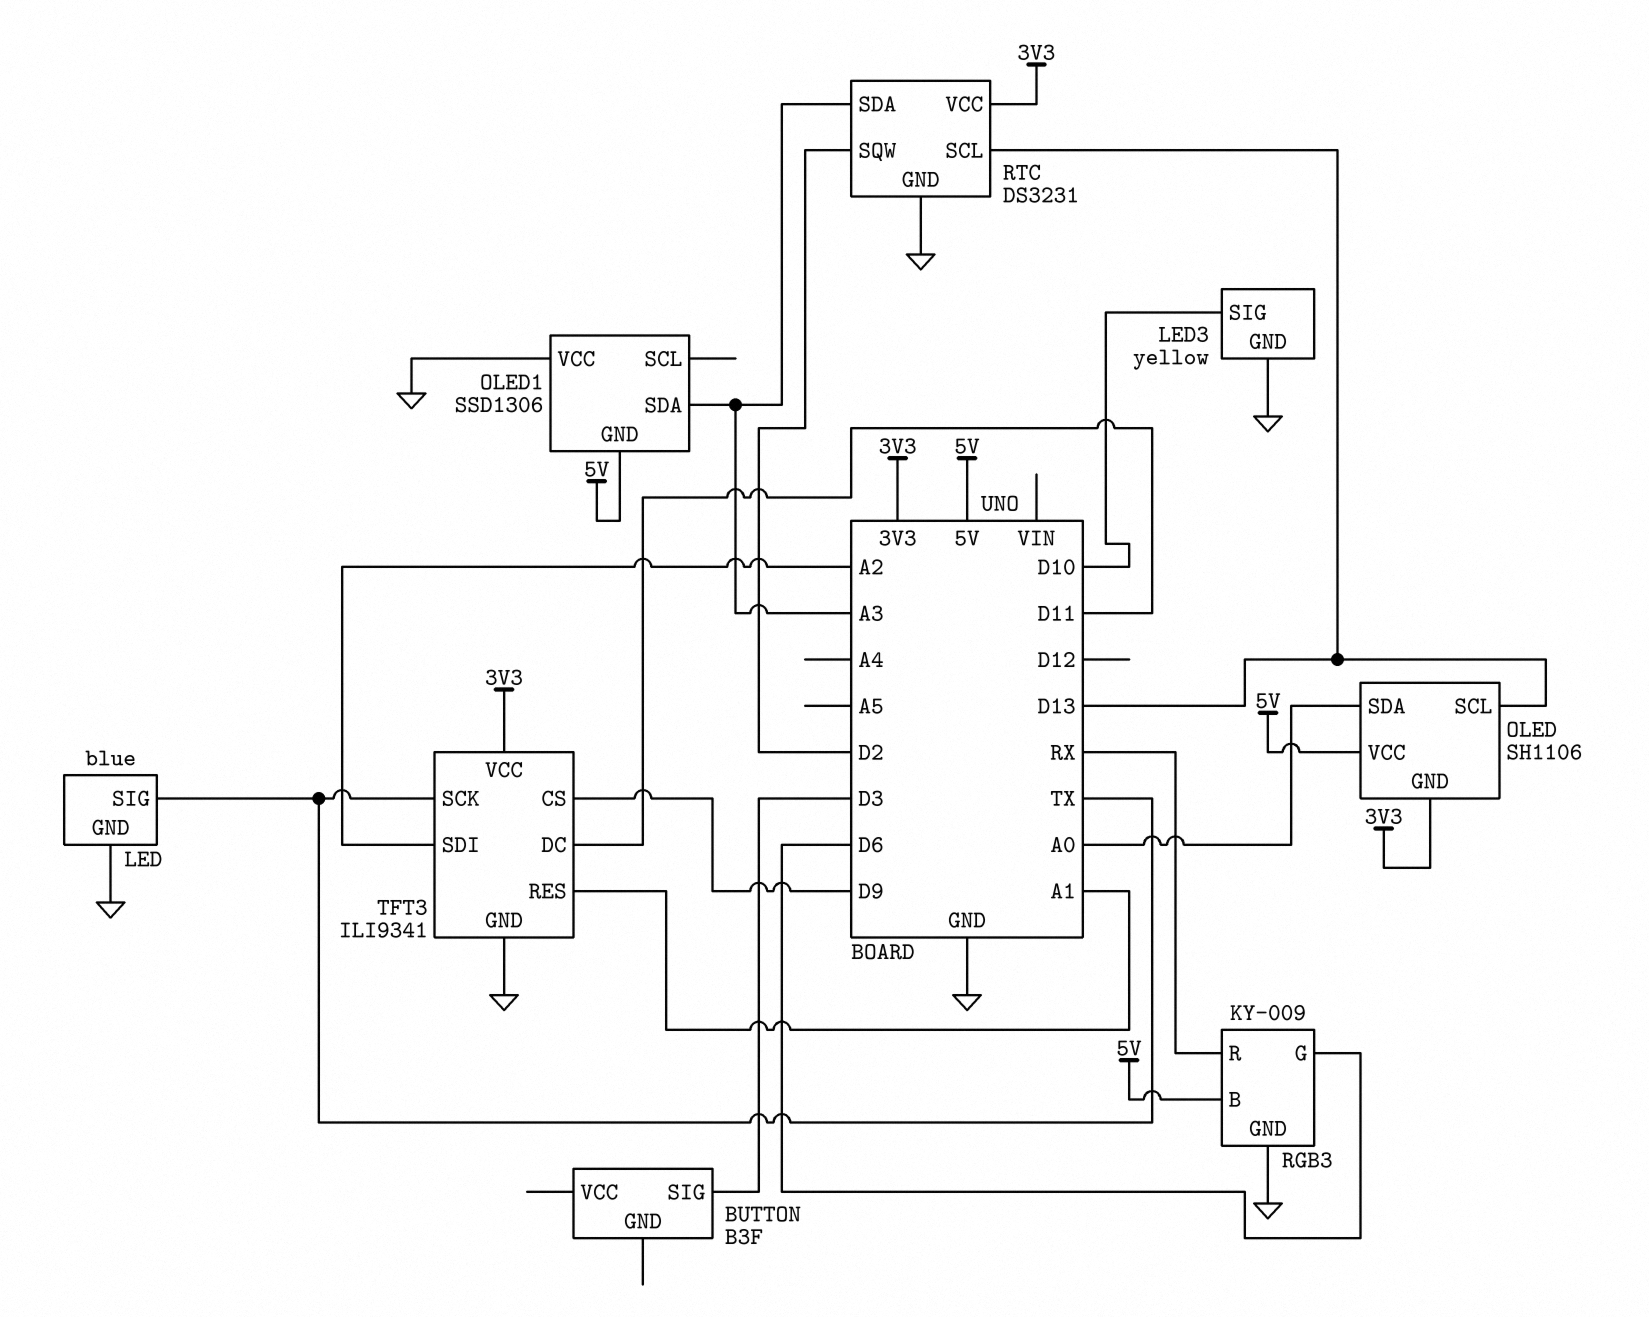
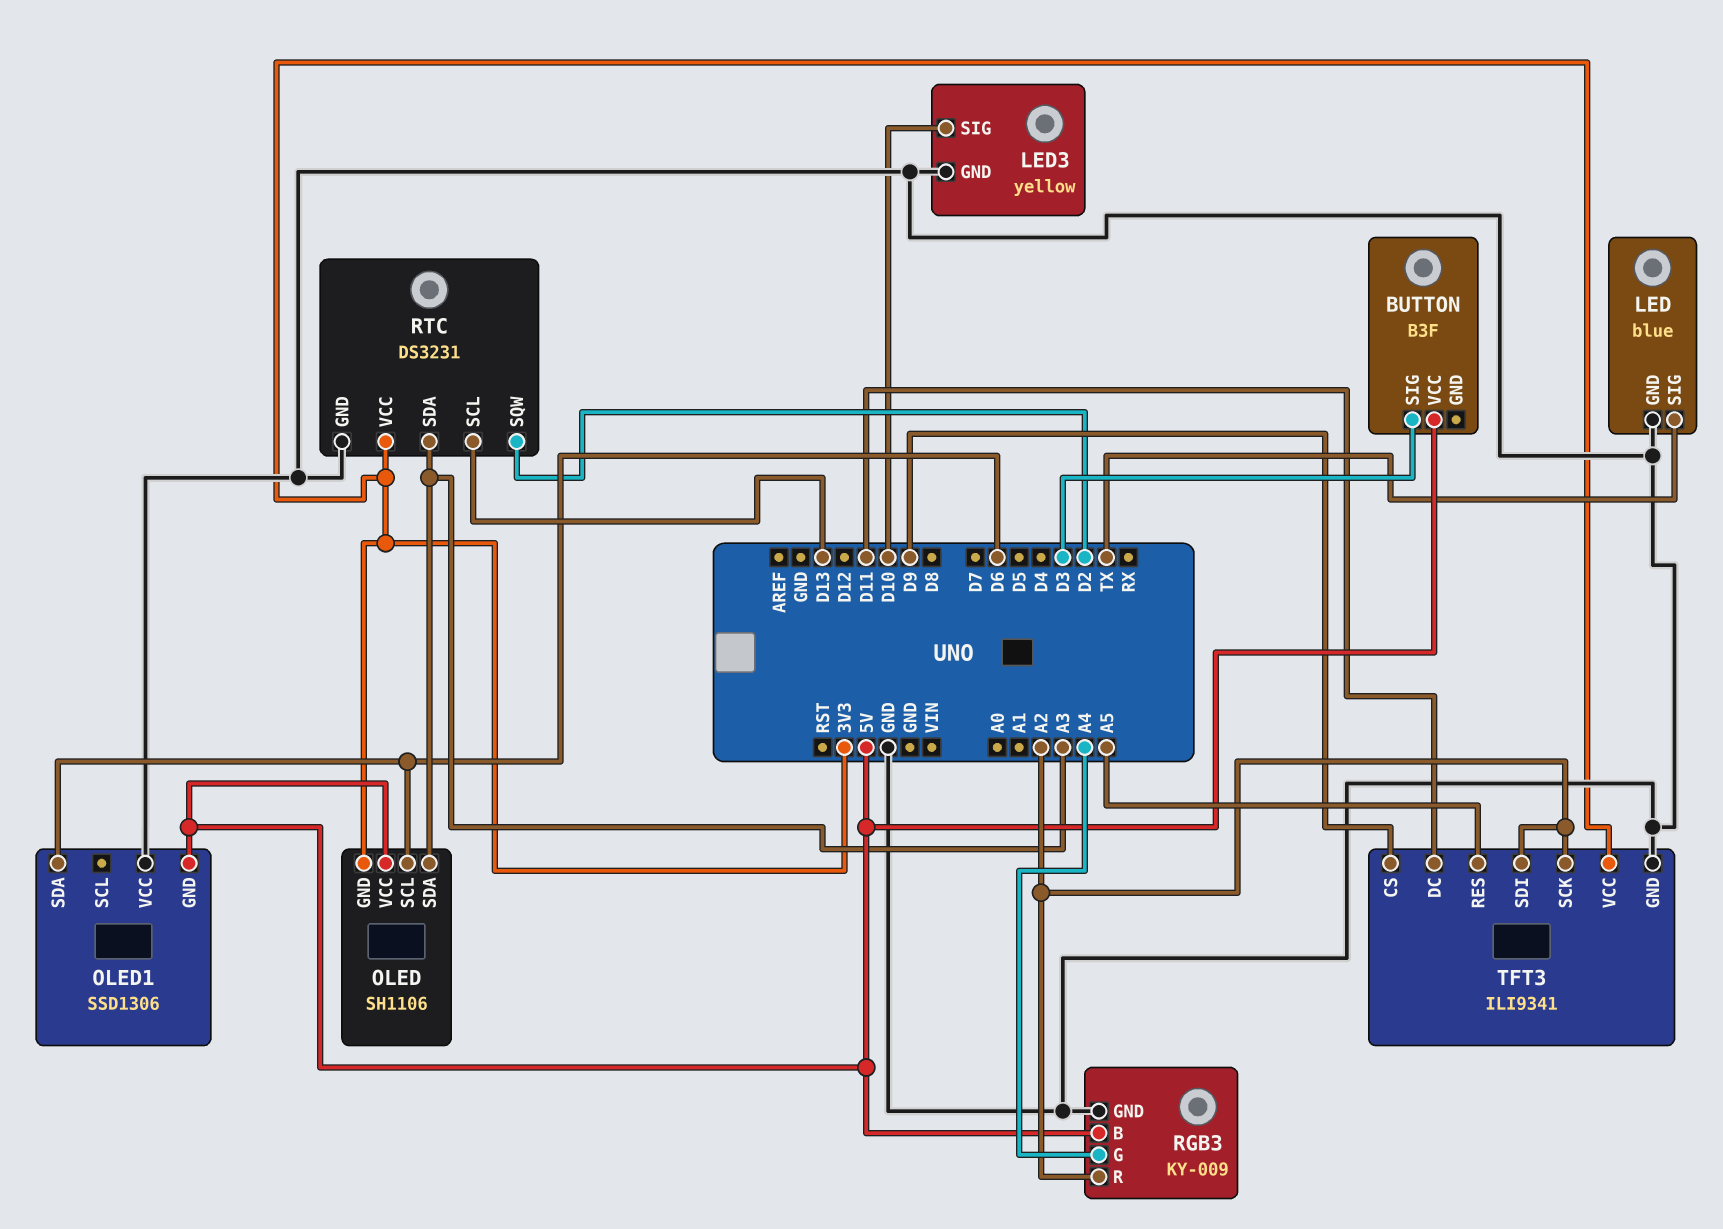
BUTTON pin VCC: none -> 5V
OLED pin SCL: D13 -> D6
OLED pin SDA: A0 -> A3
OLED1 pin SDA: A3 -> D6
RGB3 pin G: D6 -> A4
RGB3 pin R: RX -> A2
TFT3 pin RES: A1 -> A5
TFT3 pin SCK: TX -> A2

